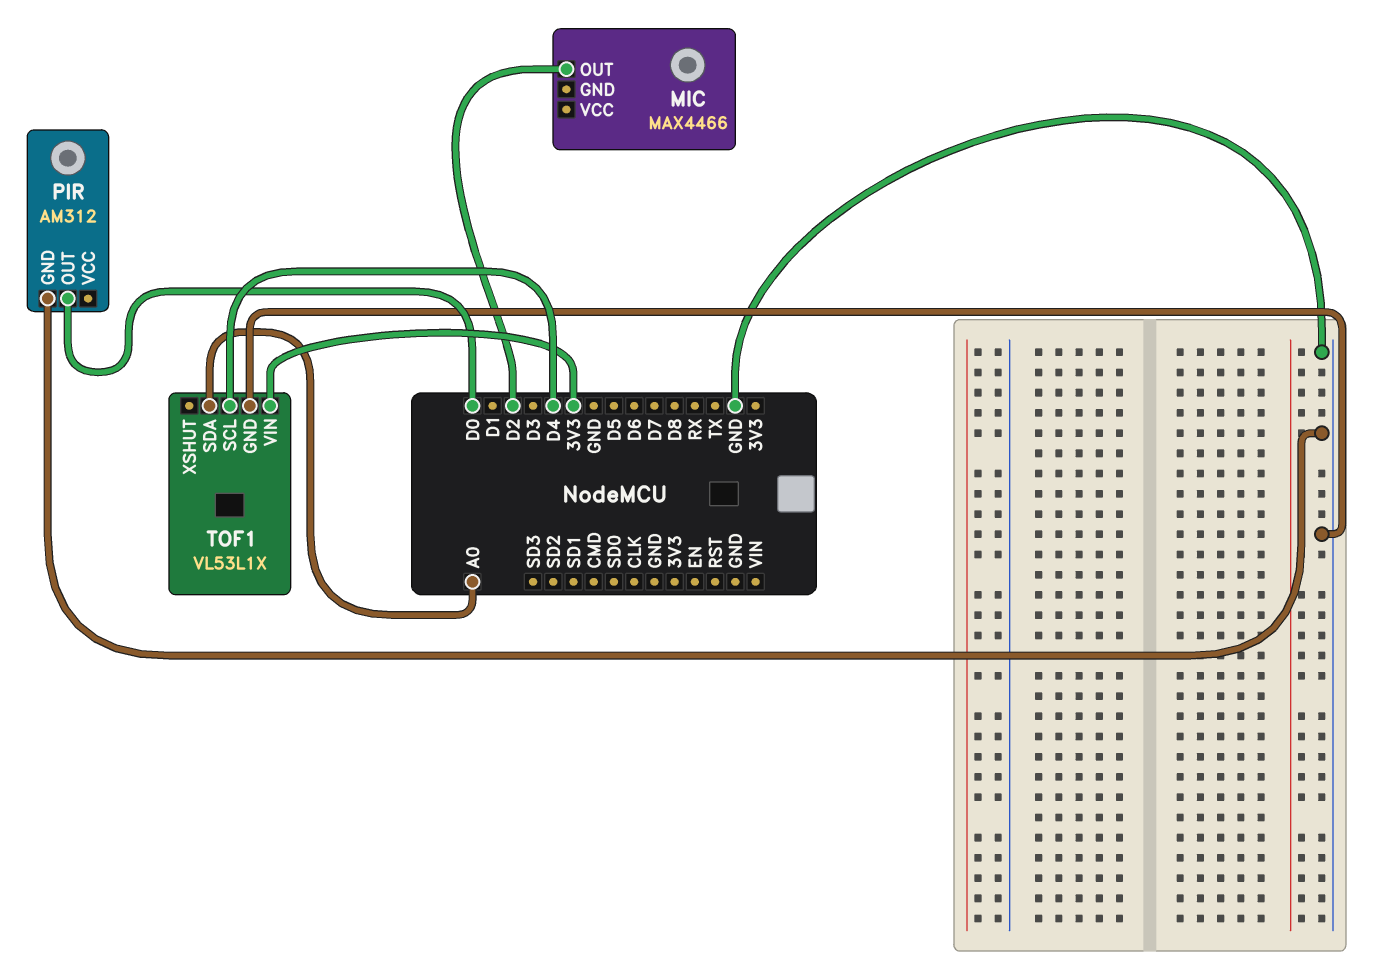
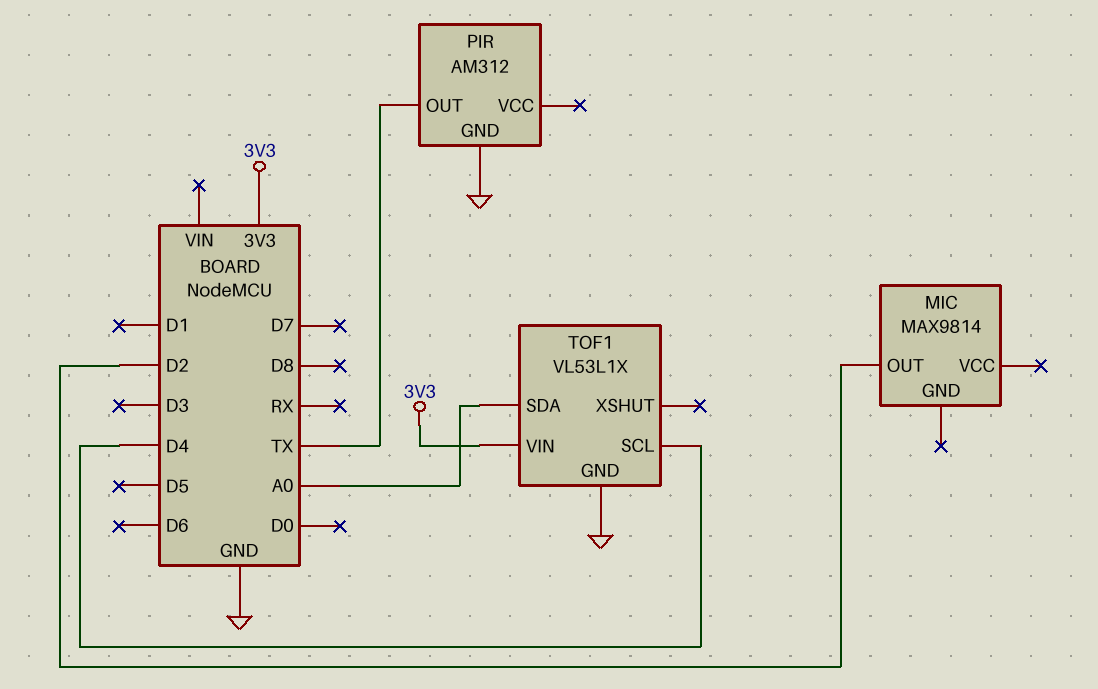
MIC: MAX4466 -> MAX9814
PIR pin OUT: D0 -> TX

